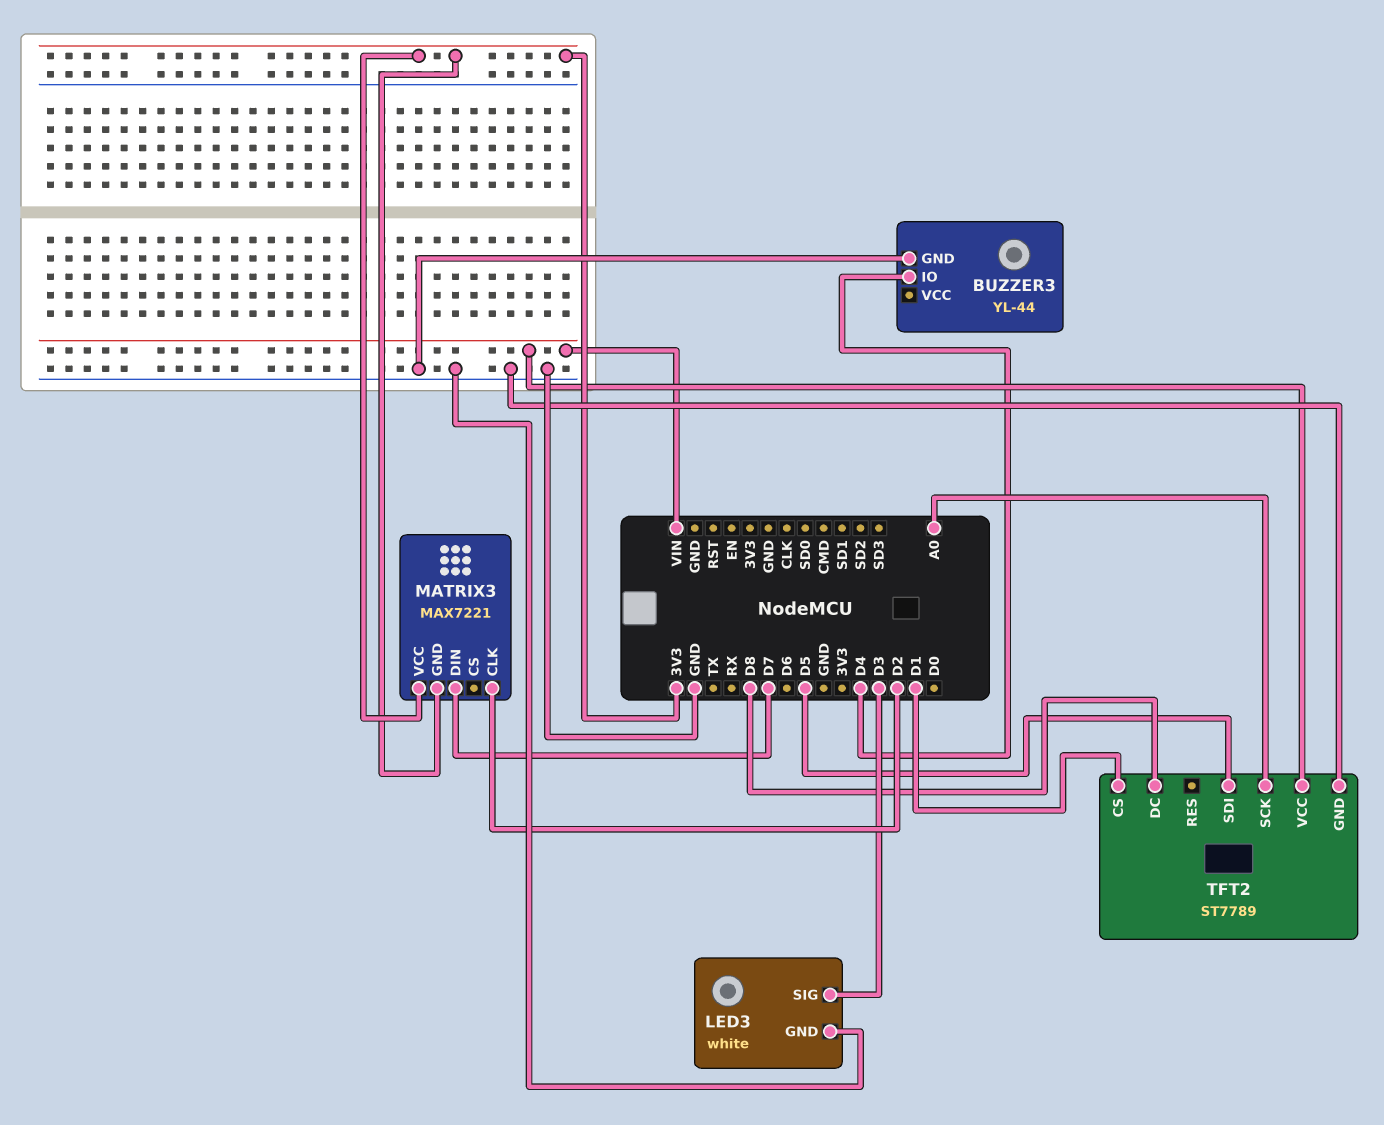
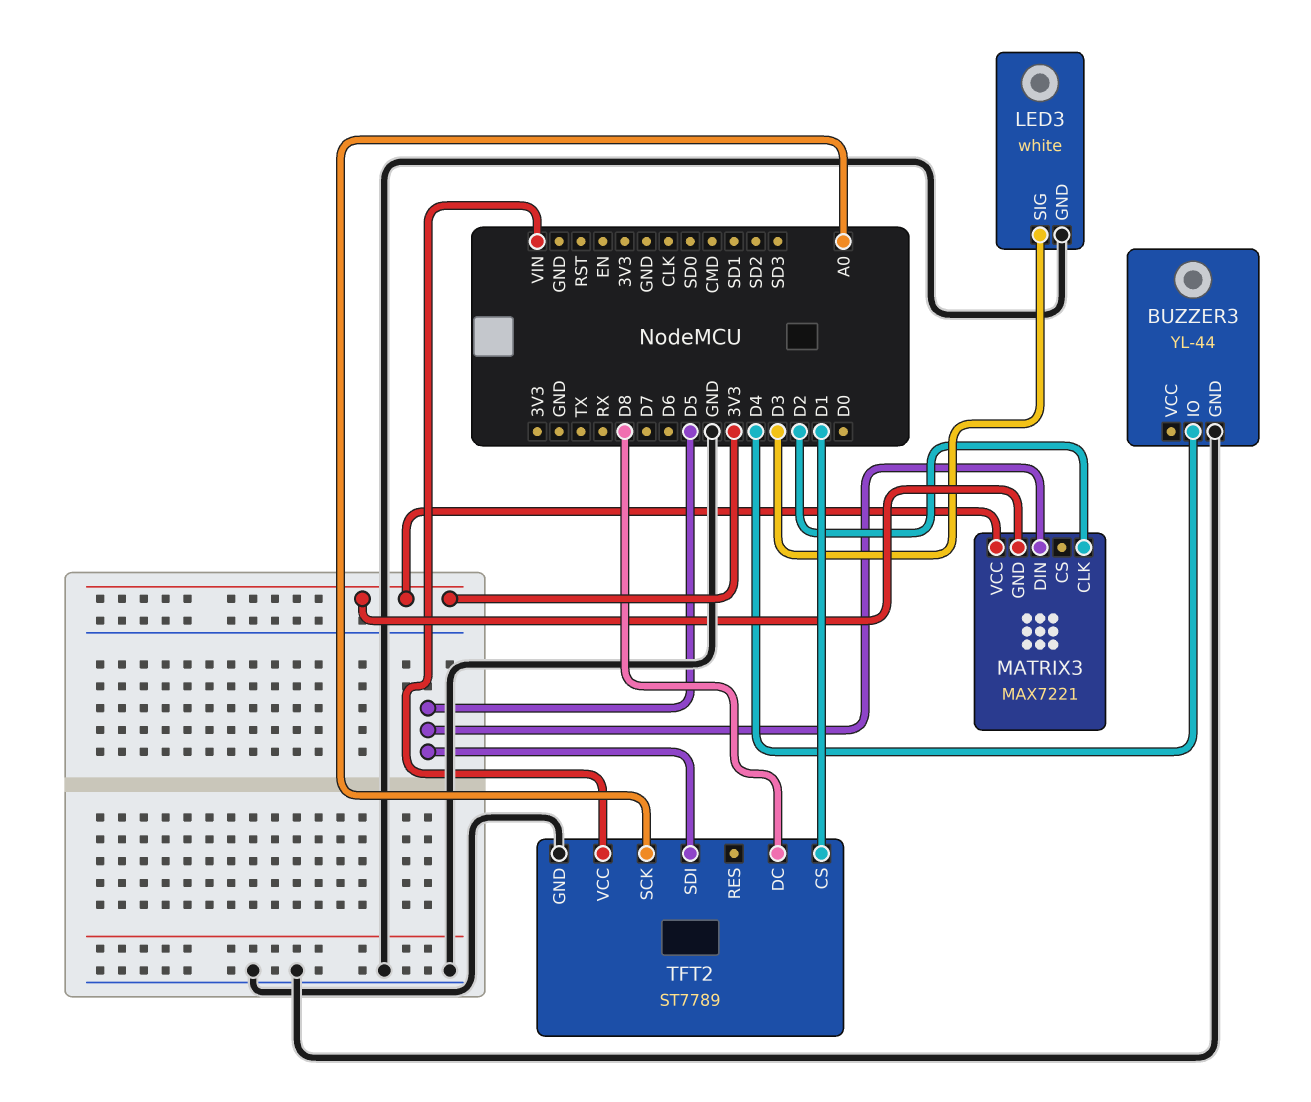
MATRIX3 pin DIN: D7 -> D5

